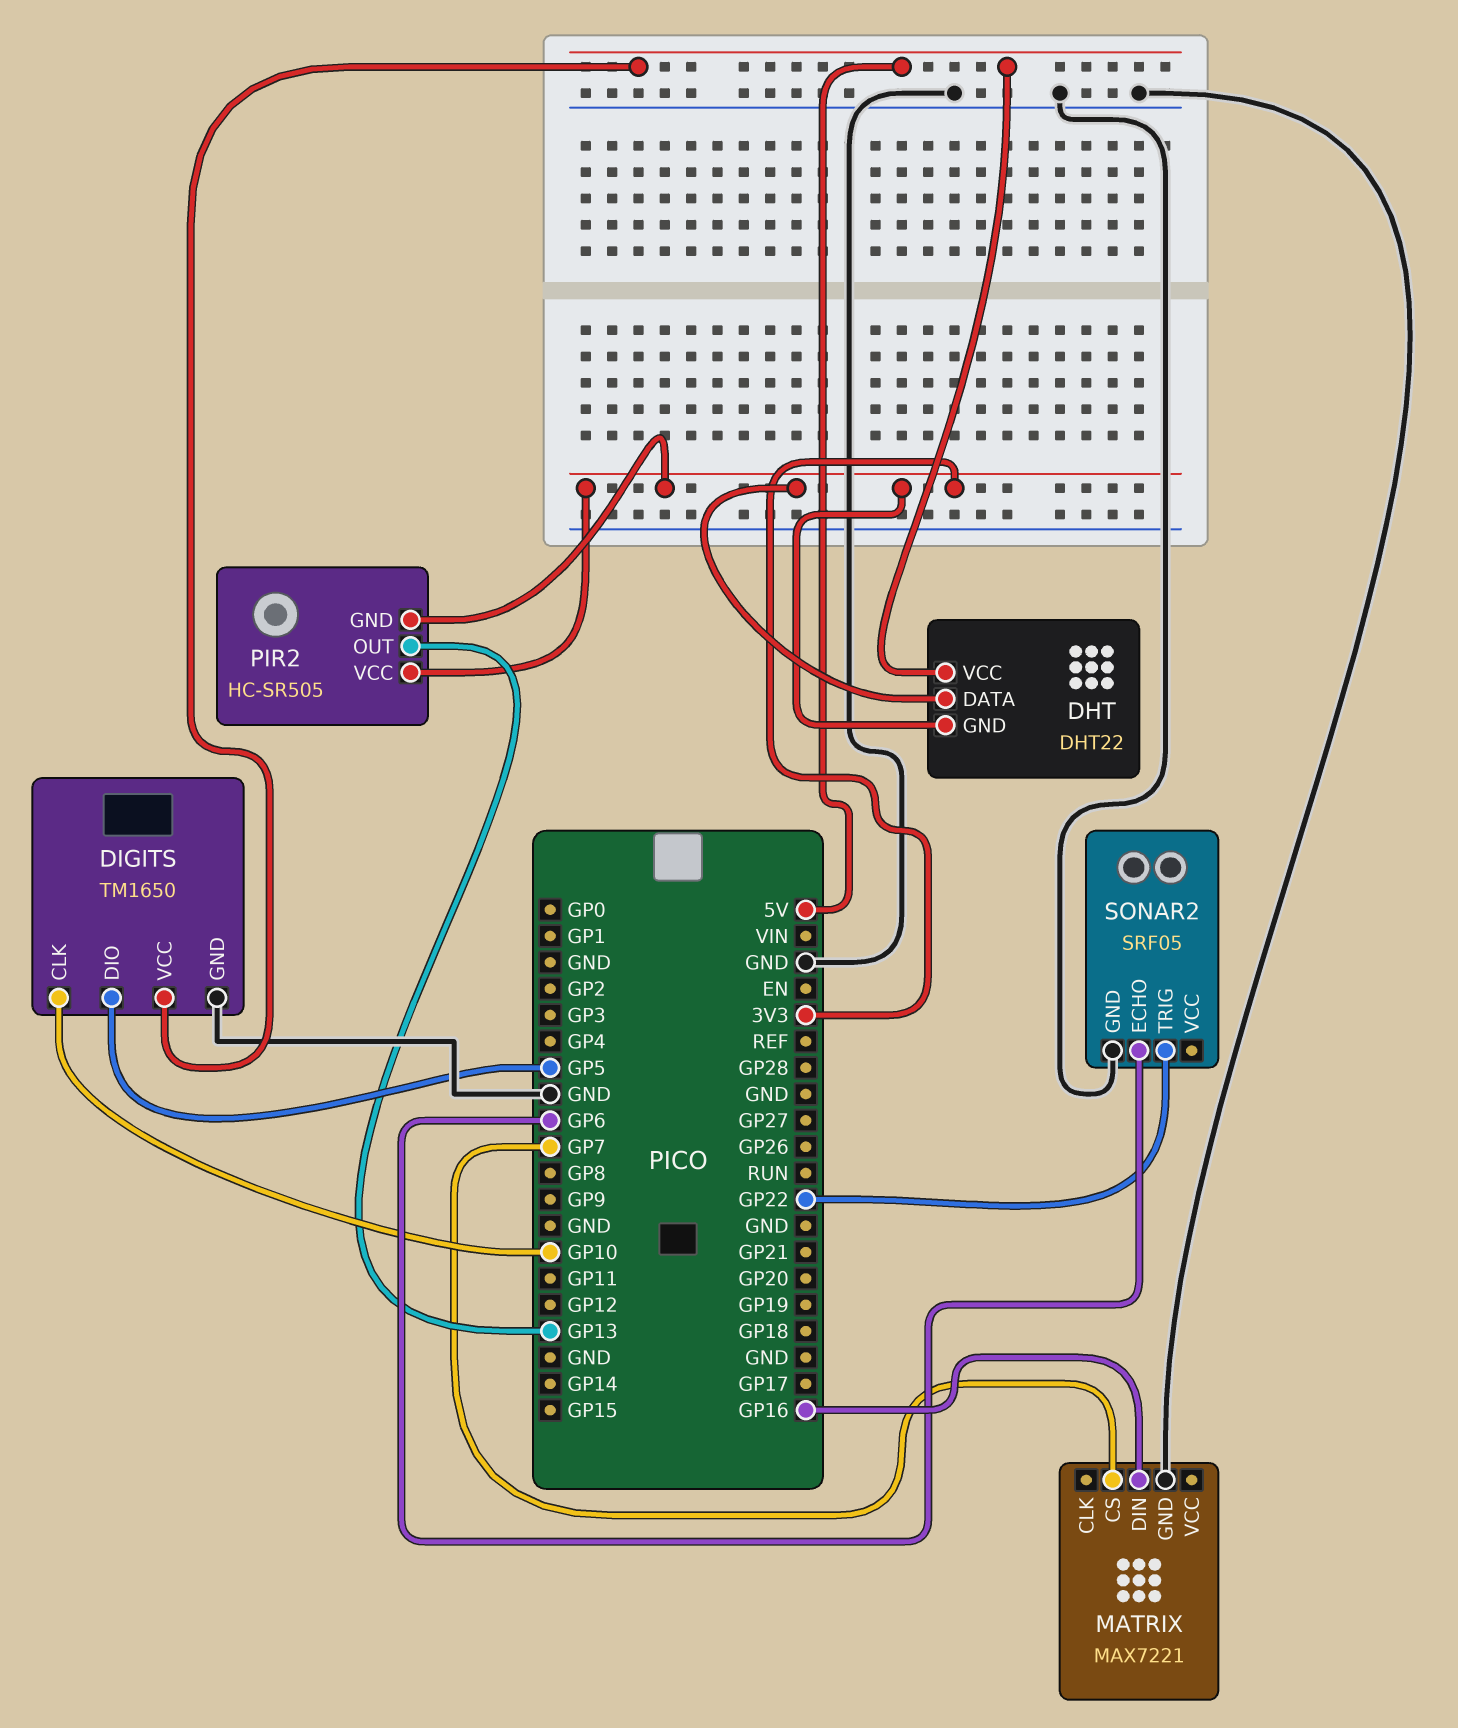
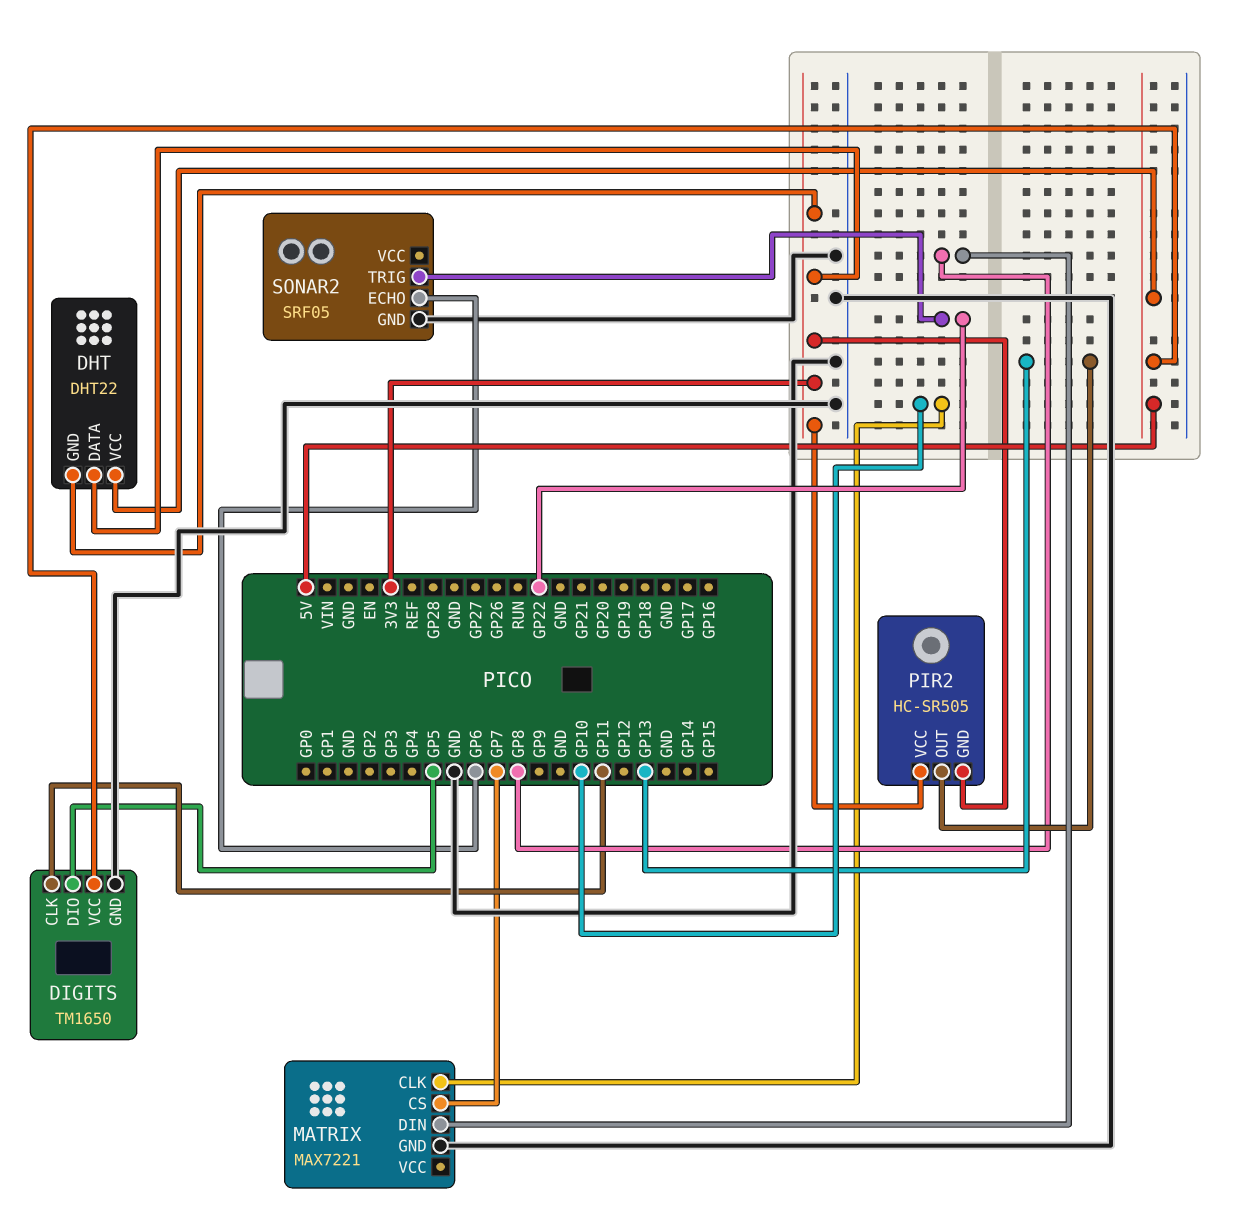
DIGITS pin CLK: GP10 -> GP11
MATRIX pin CLK: none -> GP10
MATRIX pin DIN: GP16 -> GP8

